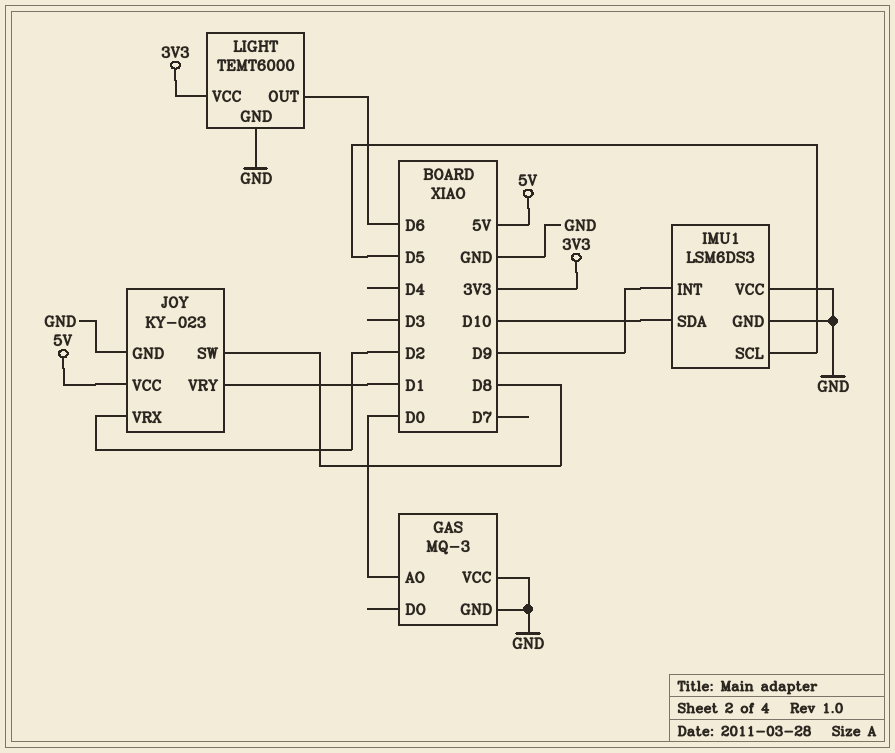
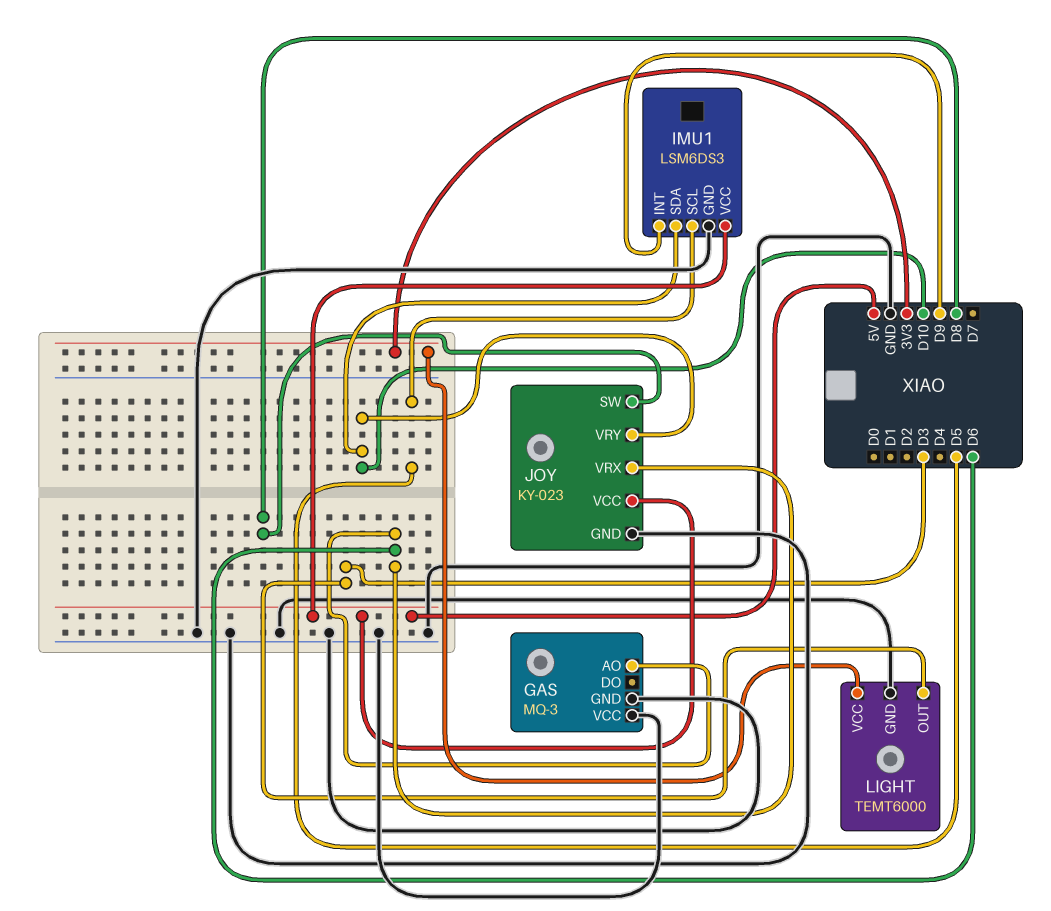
GAS pin AO: D0 -> D6
IMU1 pin VCC: GND -> 5V
JOY pin VRX: D2 -> D6
JOY pin VRY: D1 -> D10
LIGHT pin OUT: D6 -> D3

